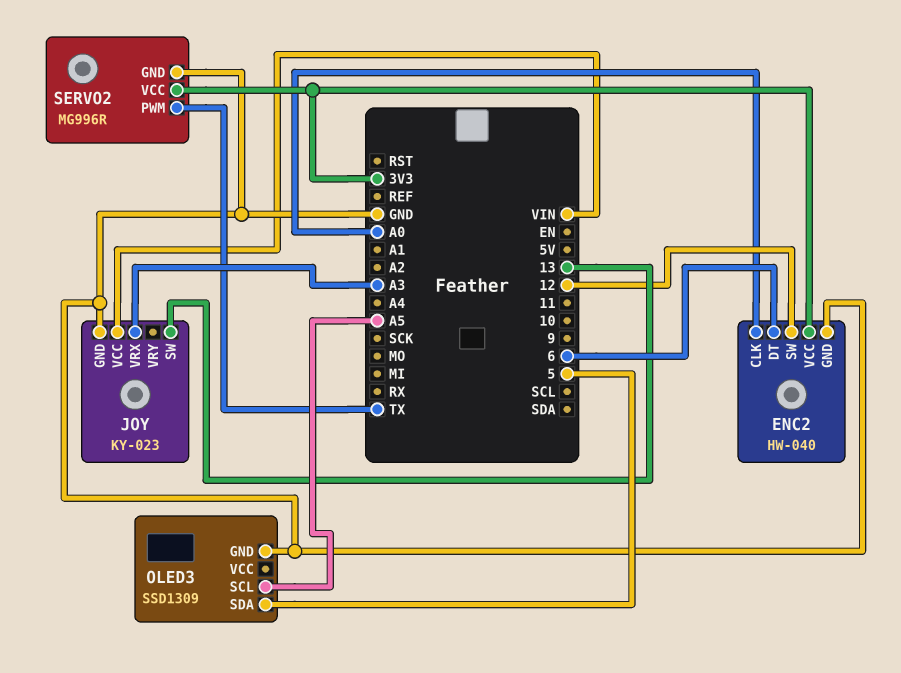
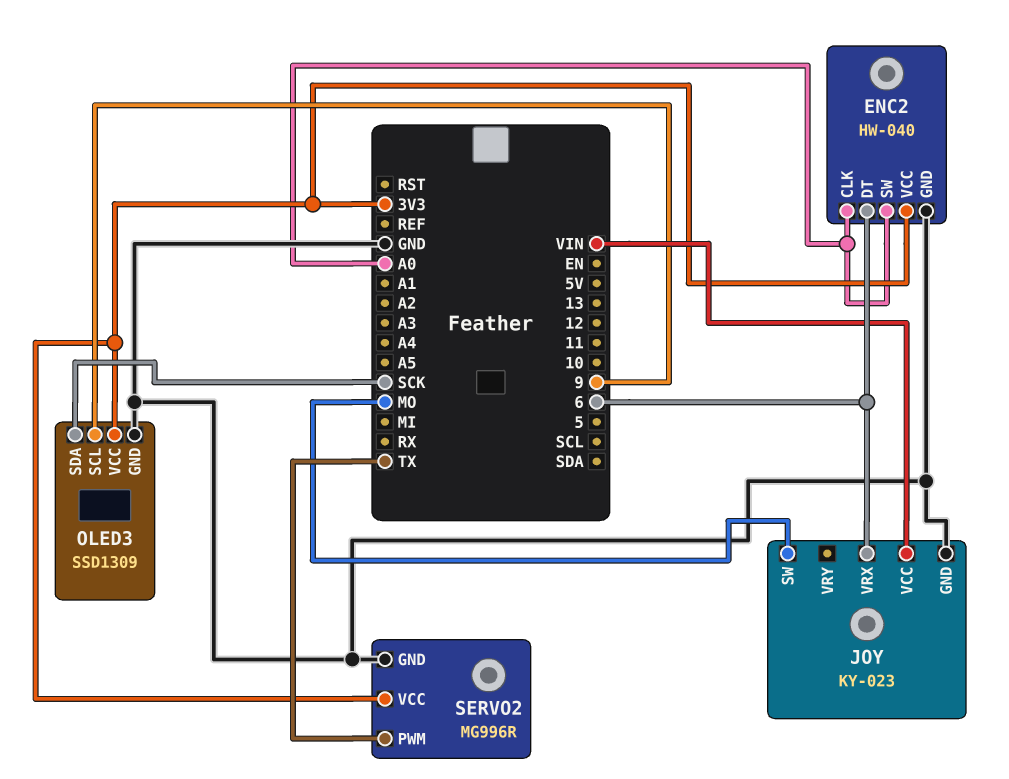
ENC2 pin SW: 12 -> A0
JOY pin SW: 13 -> MO
JOY pin VRX: A3 -> 6
OLED3 pin SCL: A5 -> 9
OLED3 pin SDA: 5 -> SCK
OLED3 pin VCC: none -> 3V3

